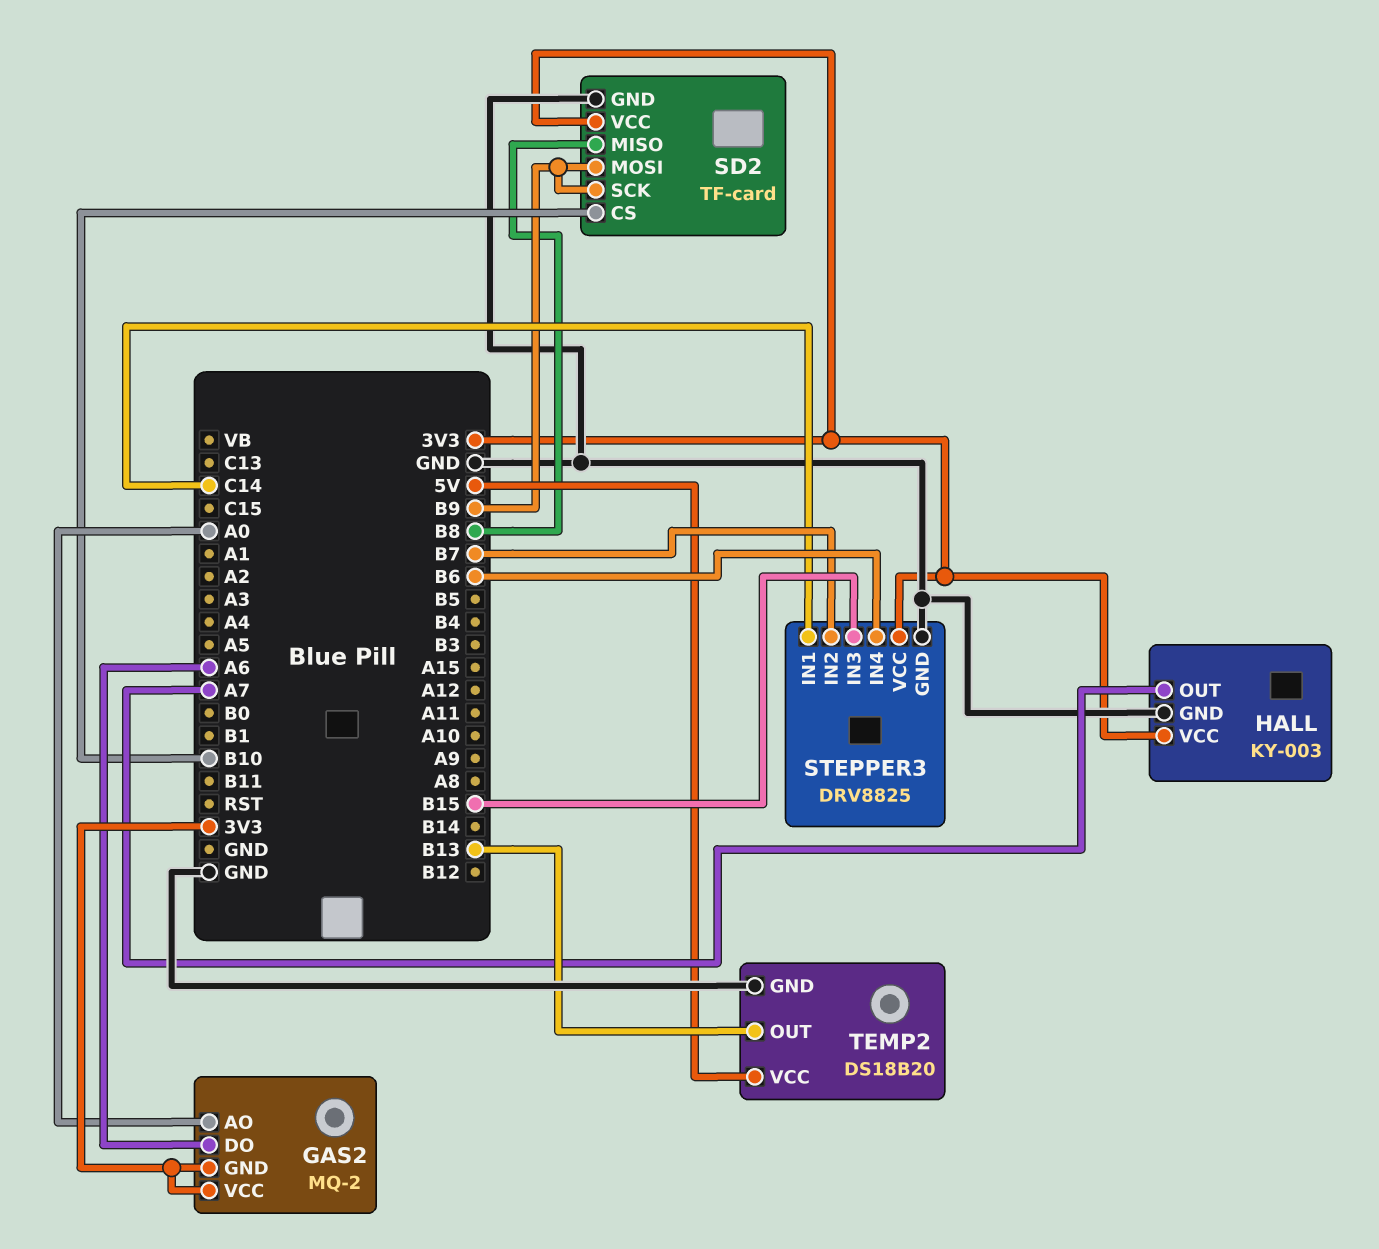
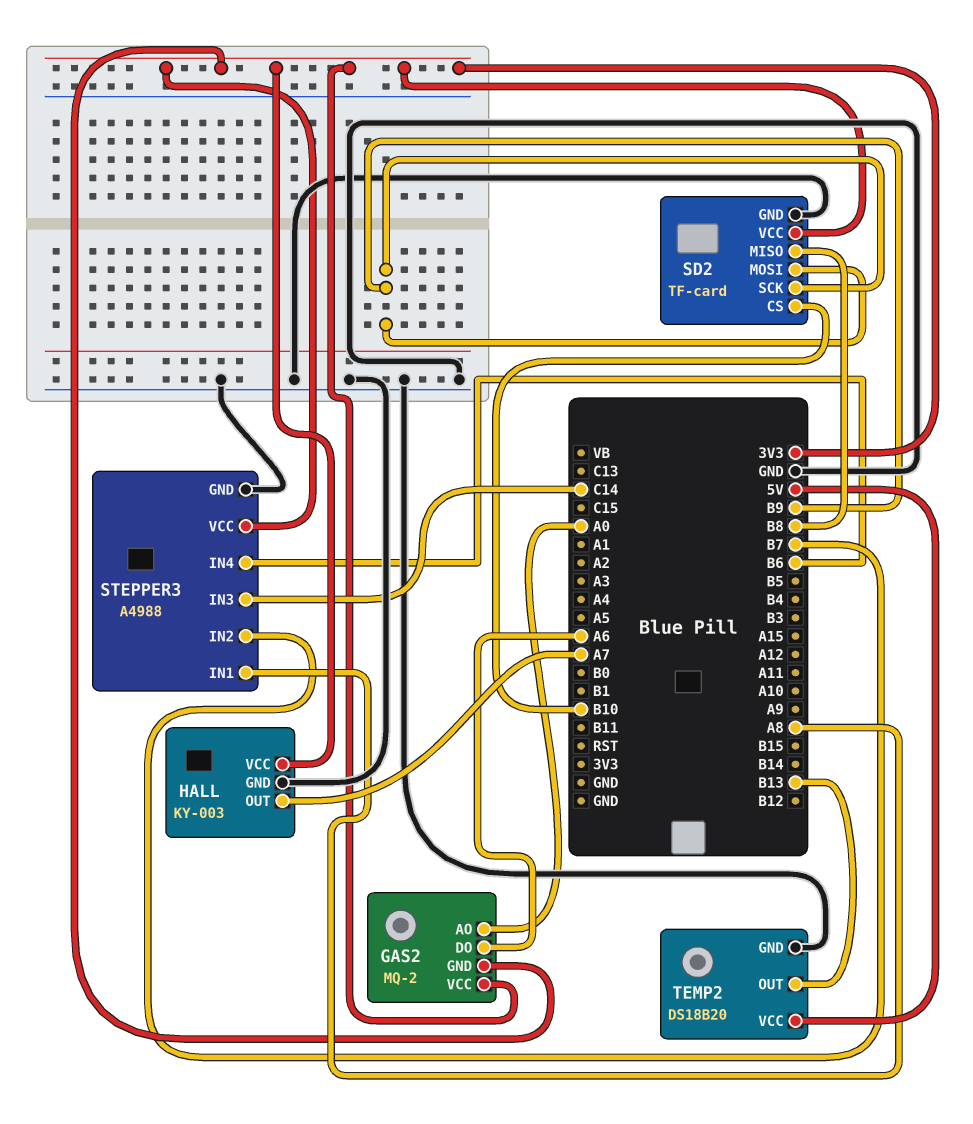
STEPPER3: DRV8825 -> A4988
STEPPER3 pin IN1: C14 -> A8
STEPPER3 pin IN3: B15 -> C14

